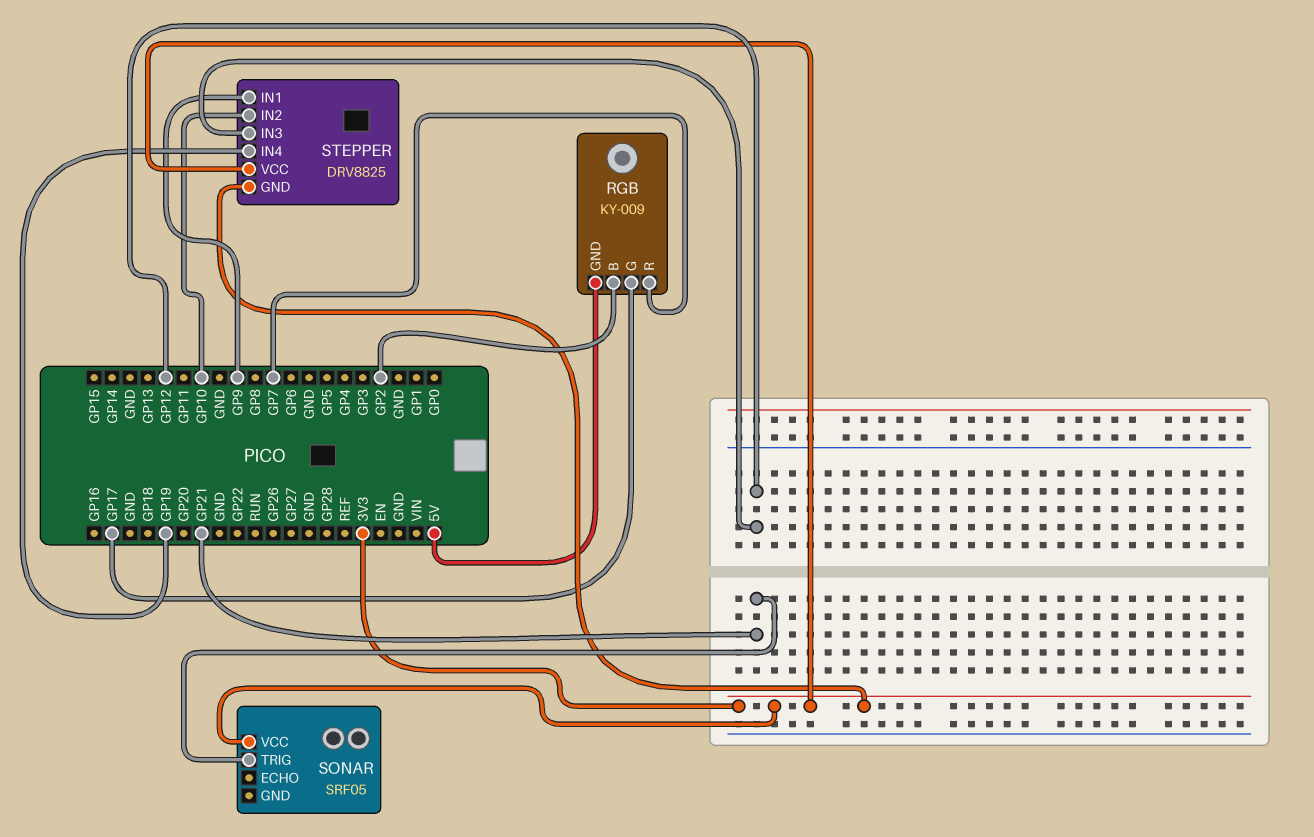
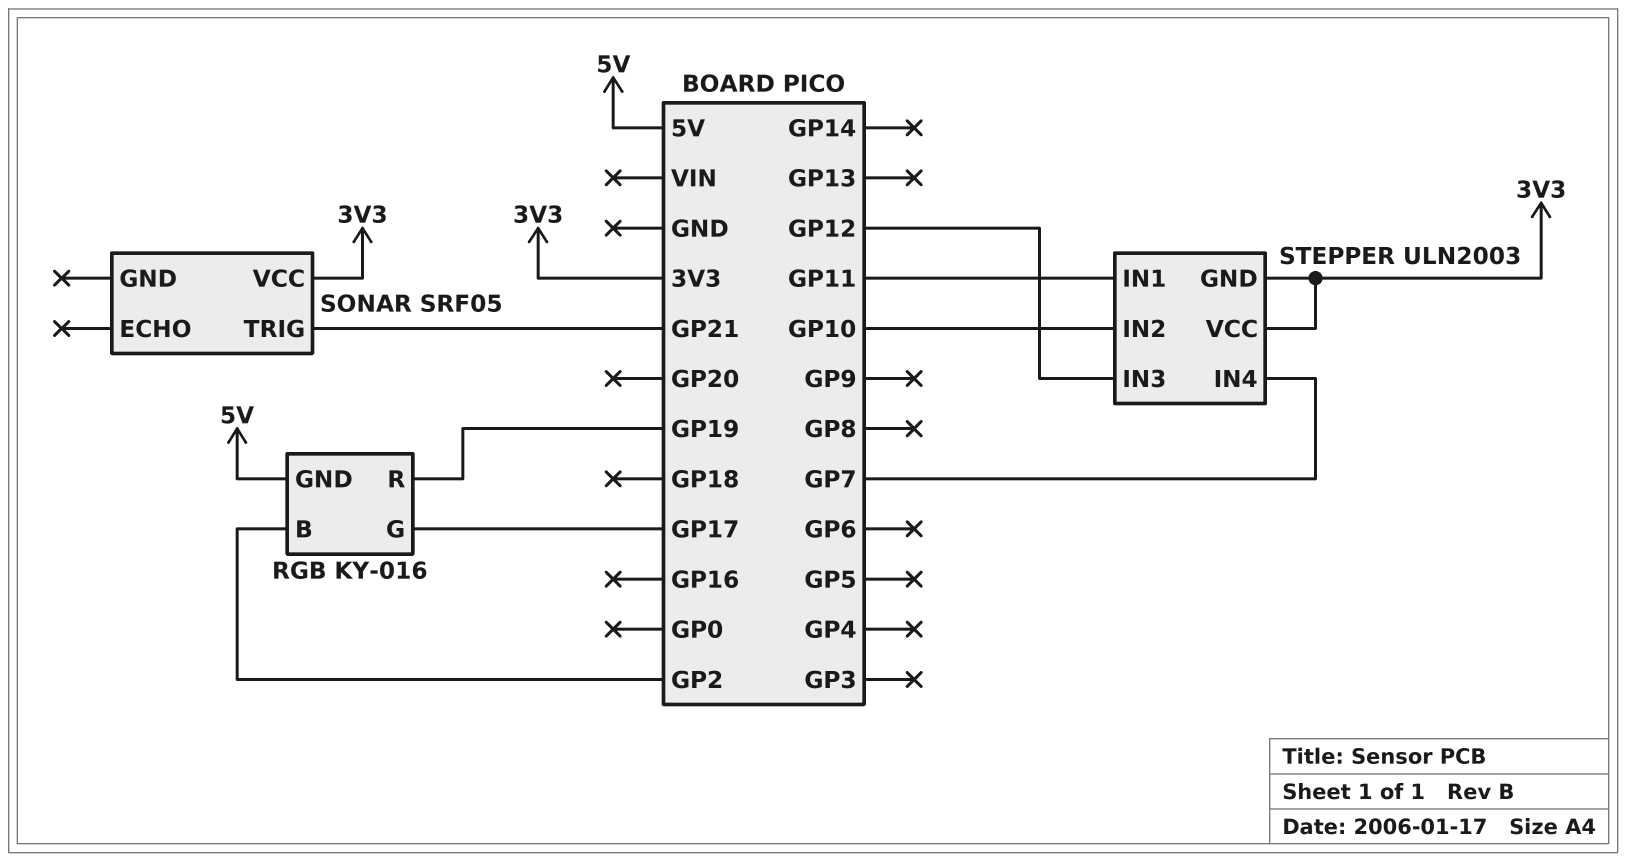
RGB: KY-009 -> KY-016
RGB pin R: GP7 -> GP19
STEPPER: DRV8825 -> ULN2003
STEPPER pin IN1: GP9 -> GP11
STEPPER pin IN4: GP19 -> GP7

